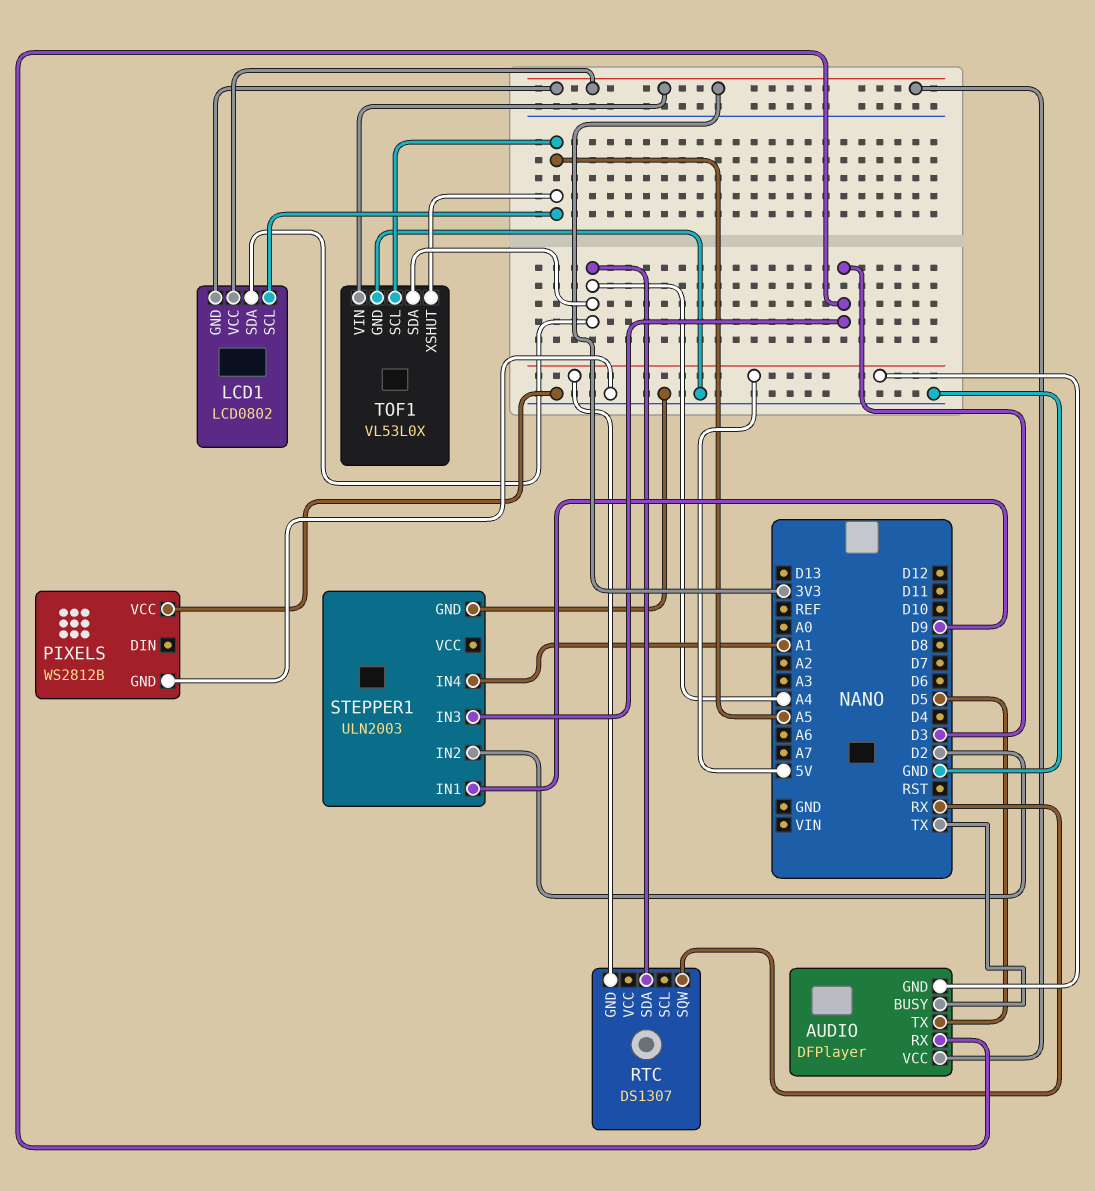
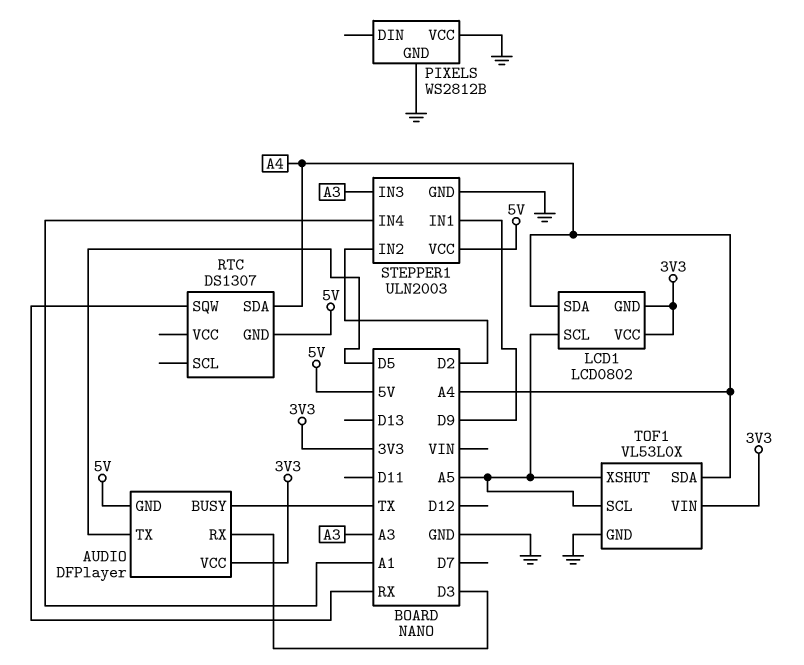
STEPPER1 pin IN3: D3 -> A3
STEPPER1 pin VCC: none -> 5V

